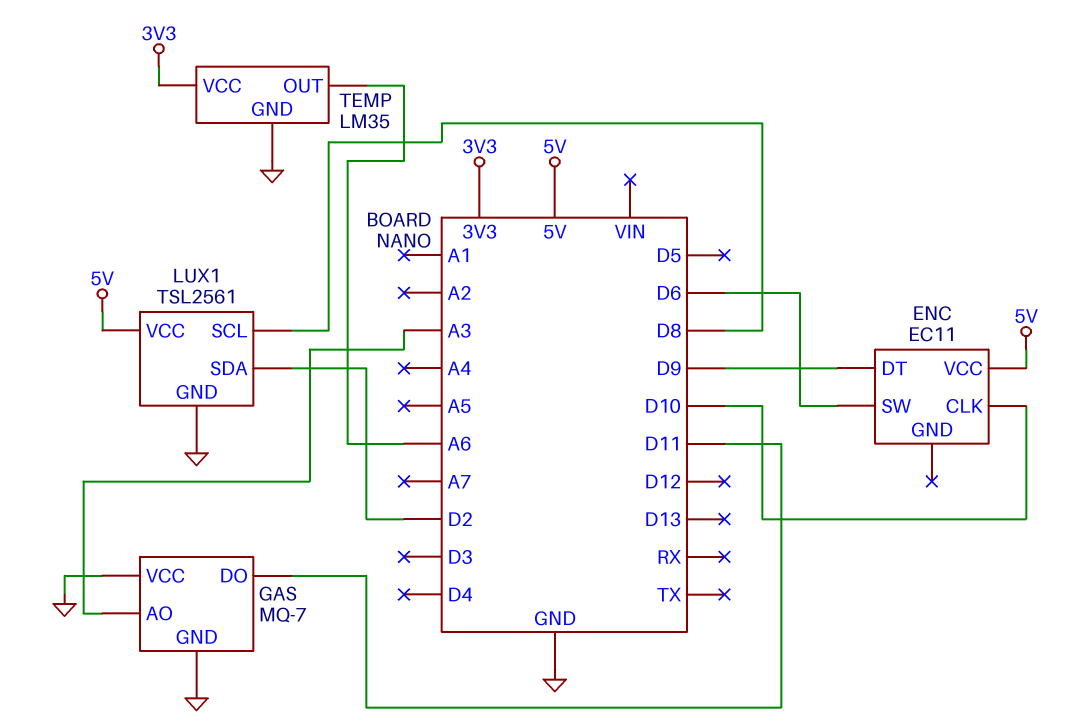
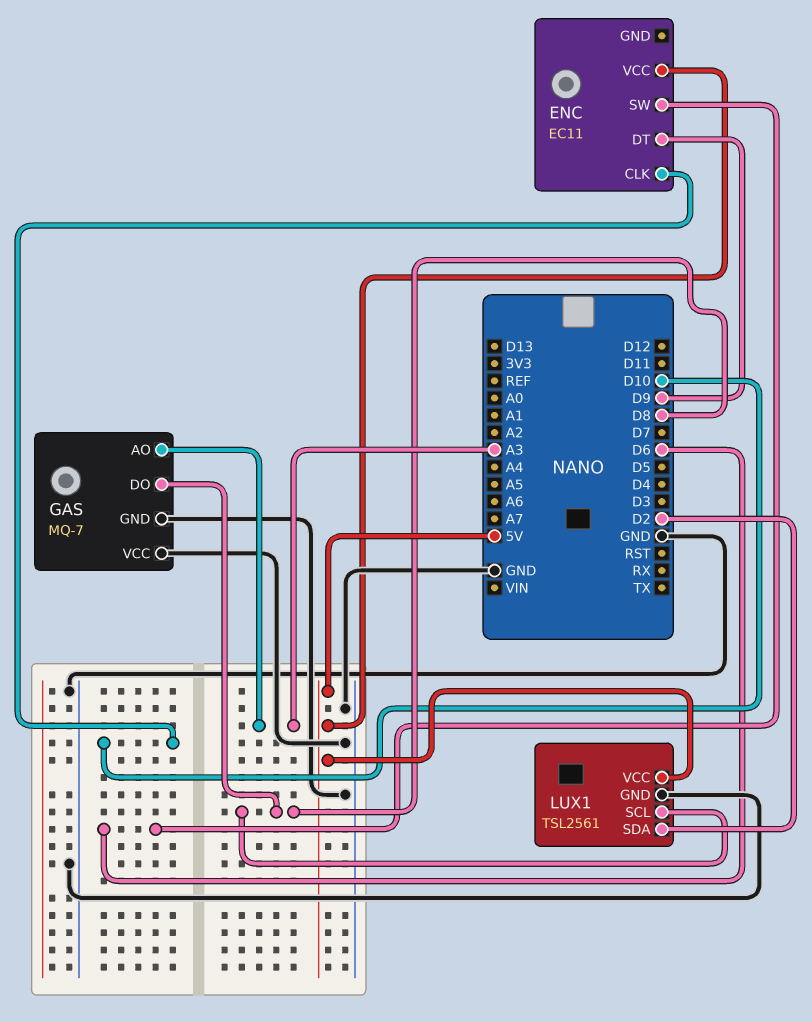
GAS pin DO: D11 -> D8
TEMP: LM35 -> none
TEMP pin GND: GND -> none
TEMP pin OUT: A6 -> none
TEMP pin VCC: 3V3 -> none

